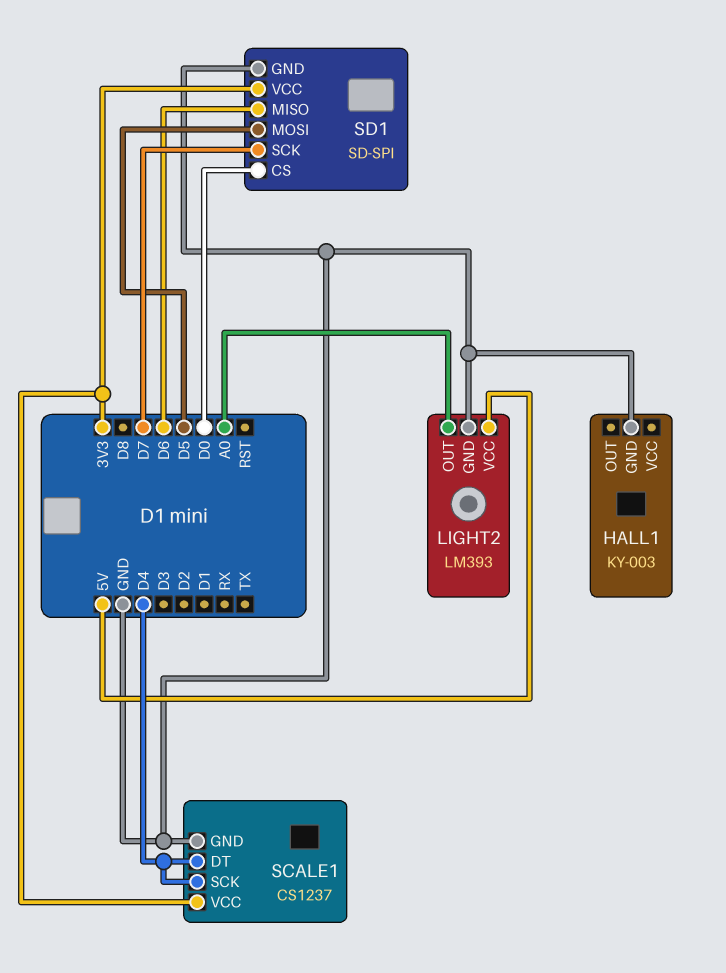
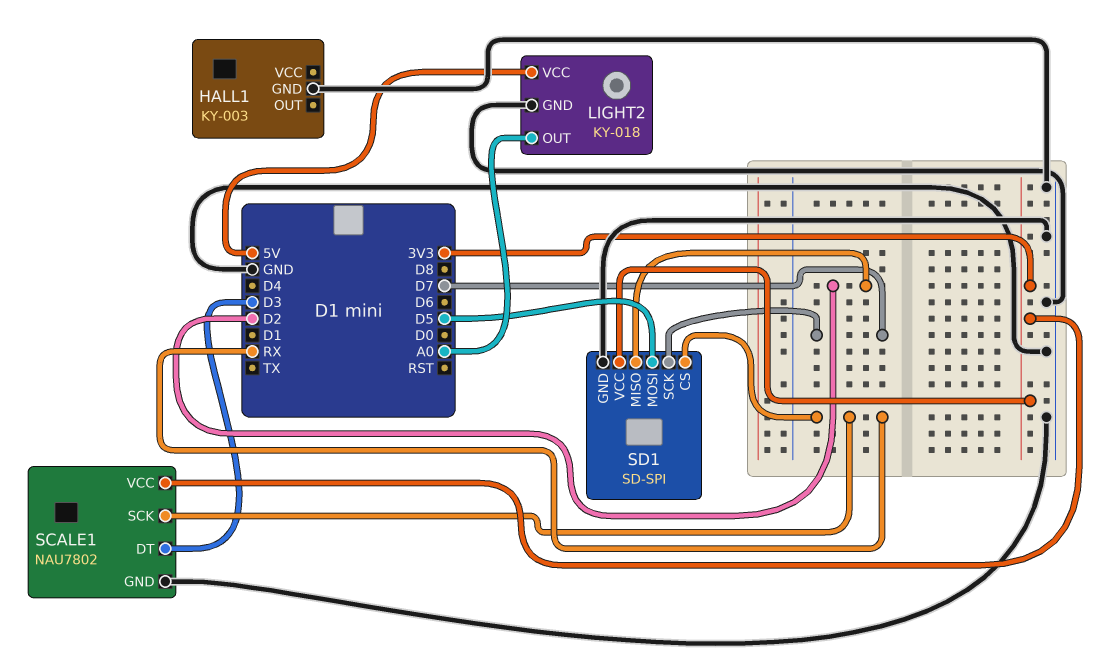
LIGHT2: LM393 -> KY-018
SCALE1: CS1237 -> NAU7802
SCALE1 pin DT: D4 -> D3
SCALE1 pin SCK: D4 -> RX
SD1 pin CS: D0 -> RX
SD1 pin MISO: D6 -> D2

